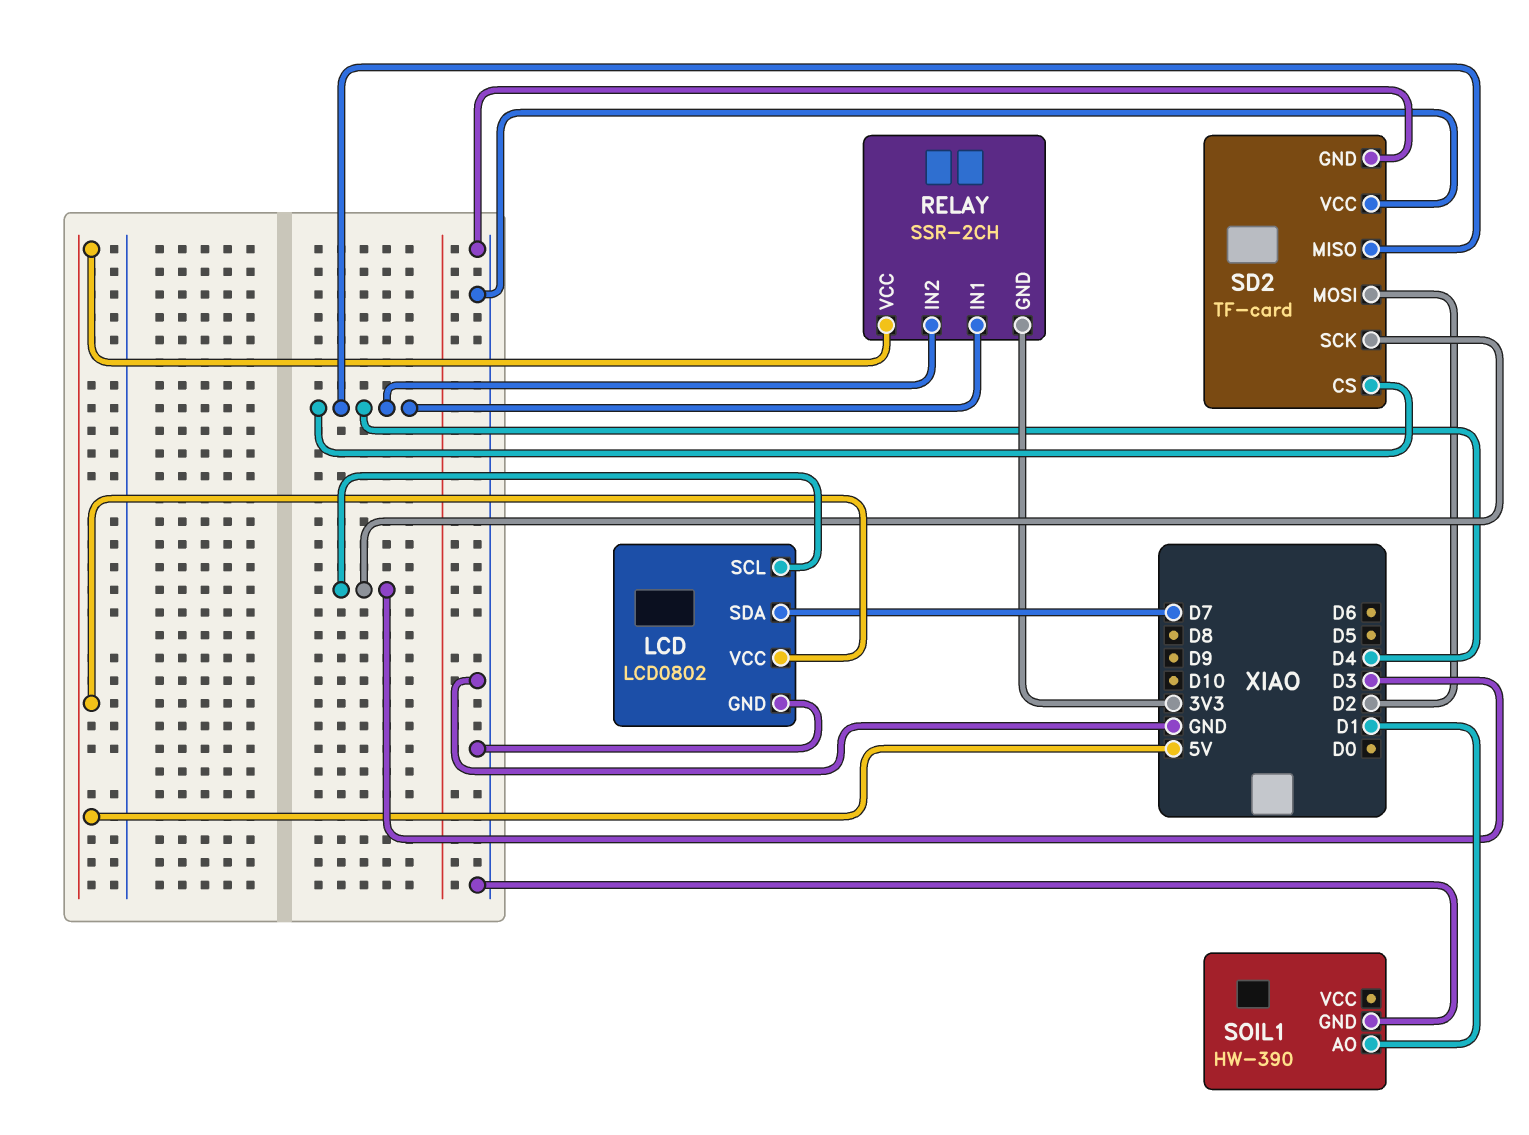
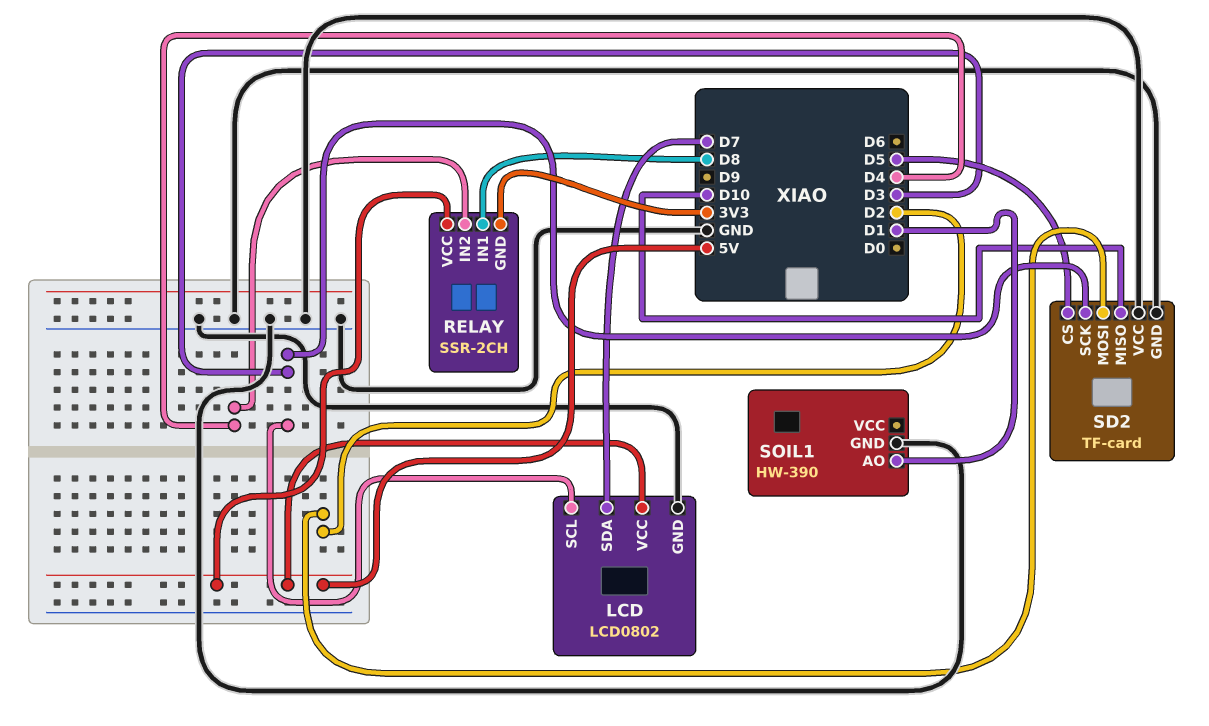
RELAY pin IN1: D4 -> D8
SD2 pin CS: D4 -> D5
SD2 pin MISO: D4 -> D10

